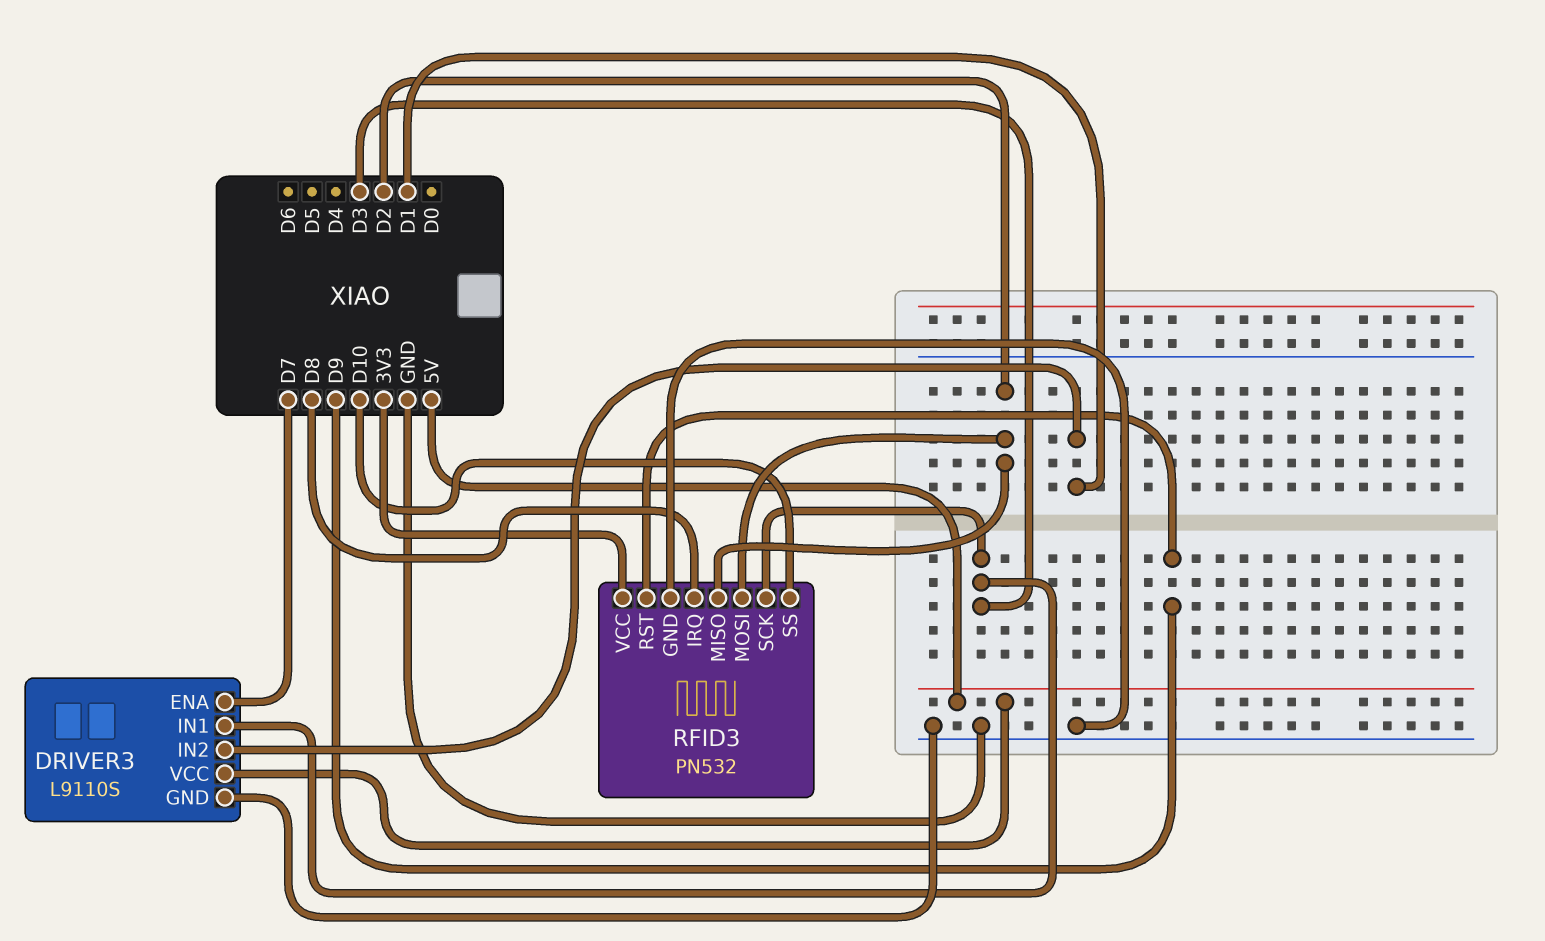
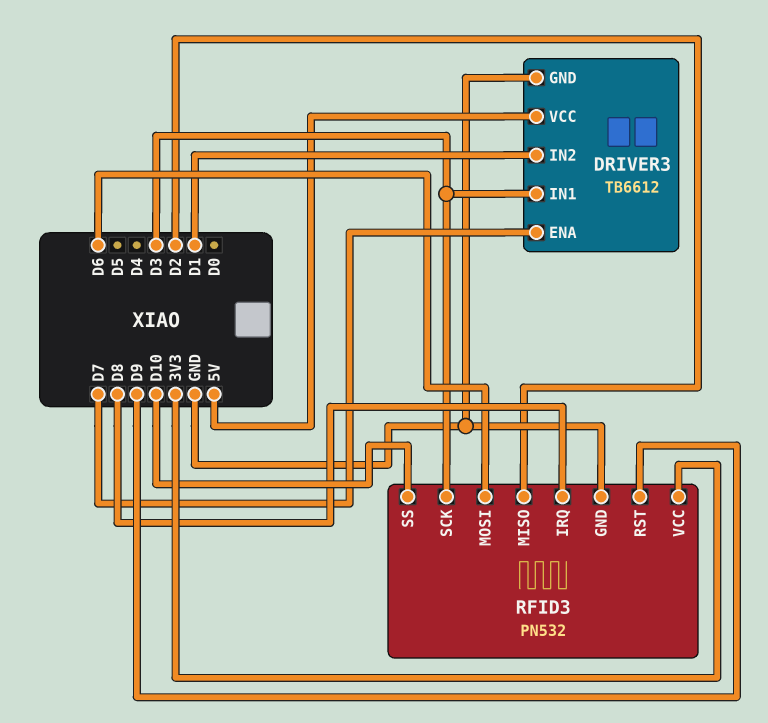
DRIVER3: L9110S -> TB6612
RFID3 pin MOSI: D2 -> D6

